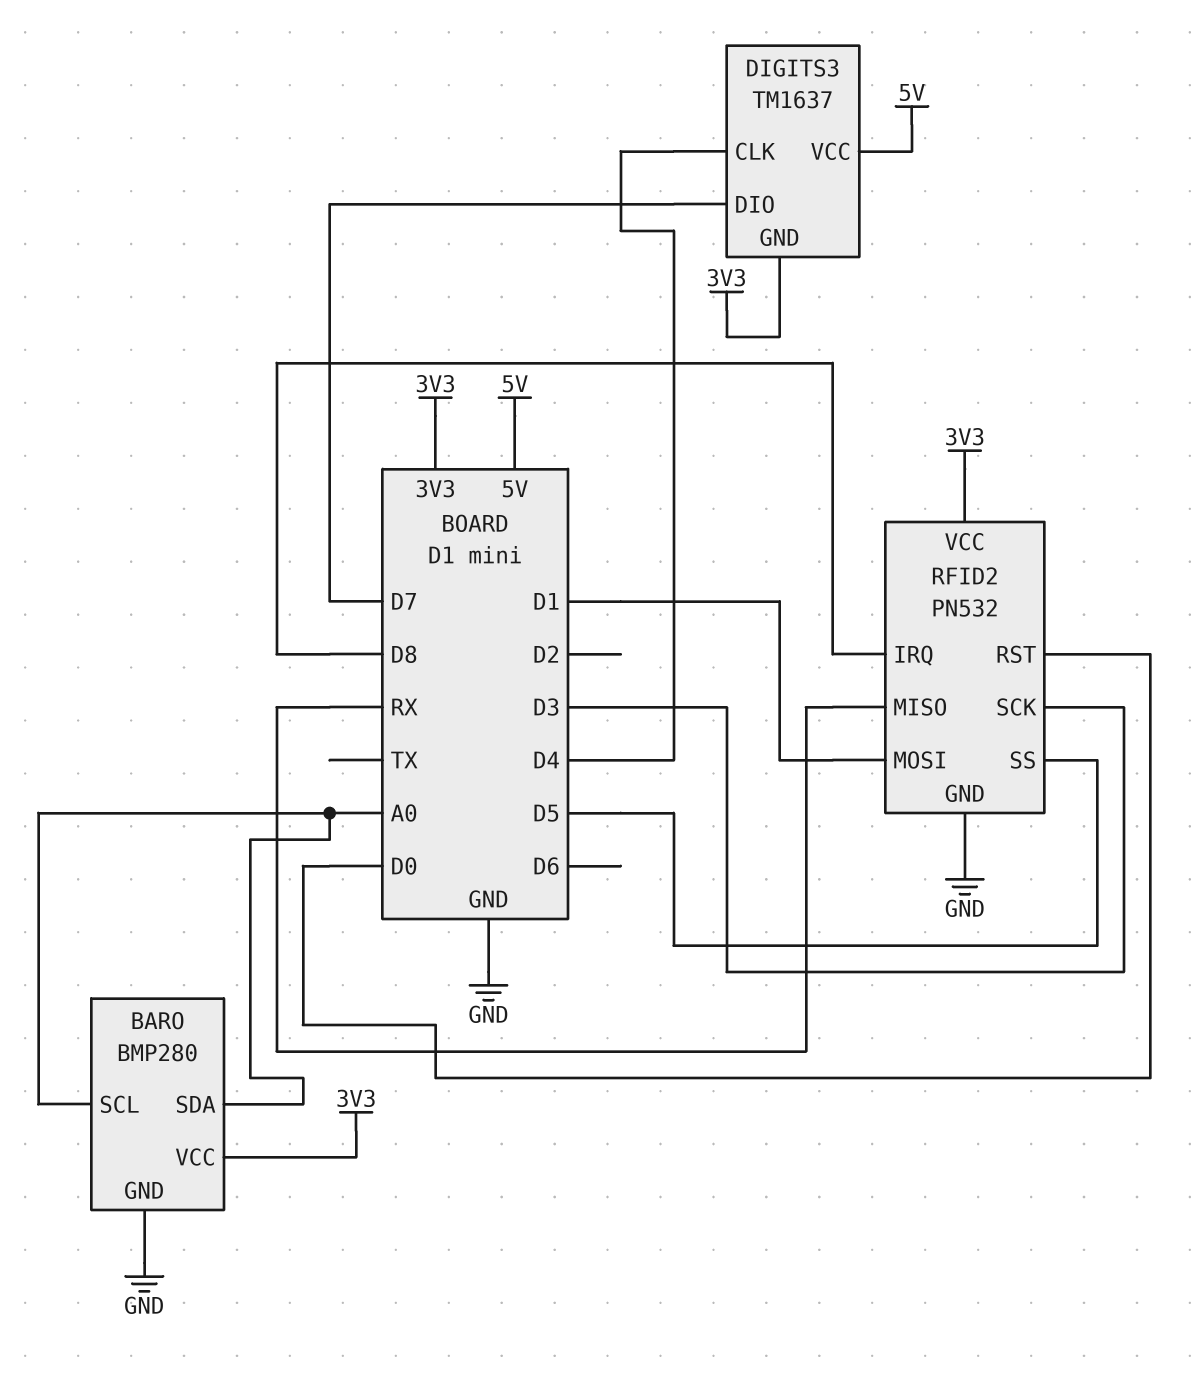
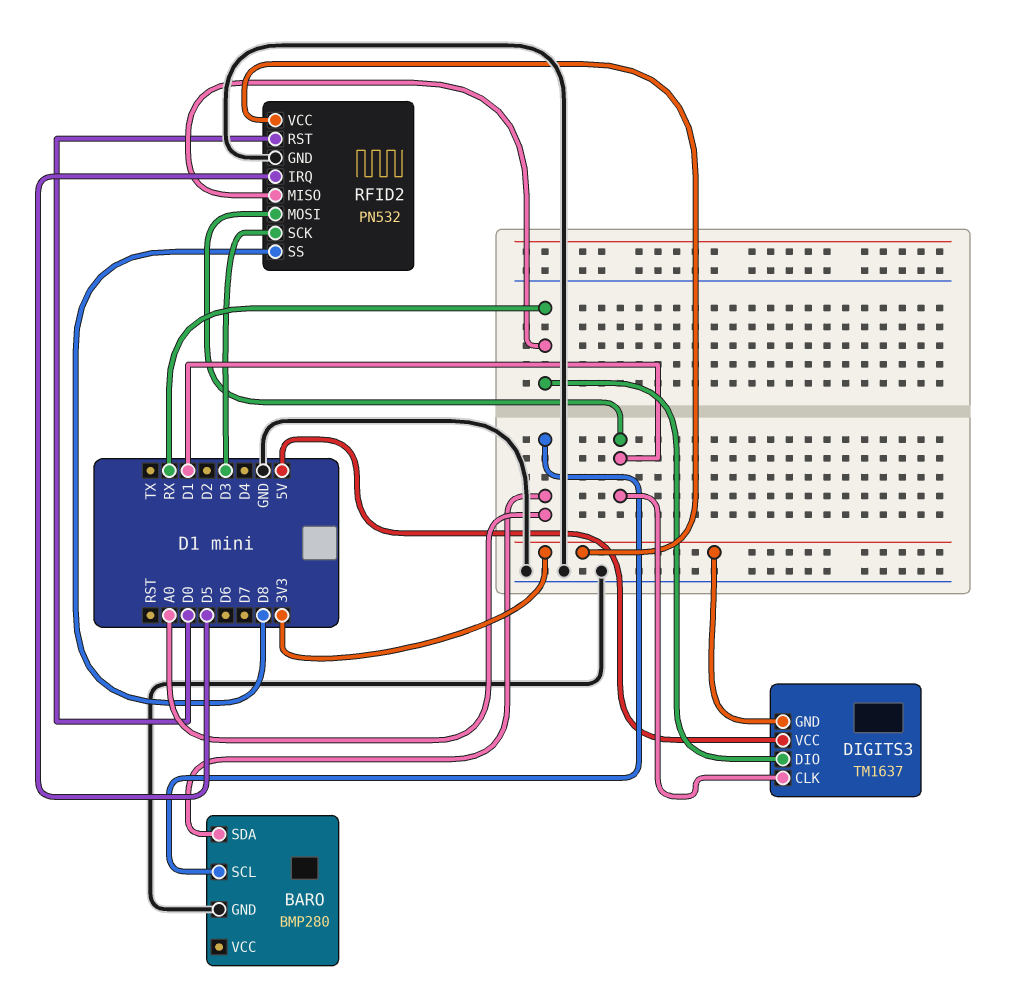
BARO pin VCC: 3V3 -> none
DIGITS3 pin CLK: D4 -> D1
DIGITS3 pin DIO: D7 -> RX
RFID2 pin IRQ: D8 -> D5
RFID2 pin SS: D5 -> D8

